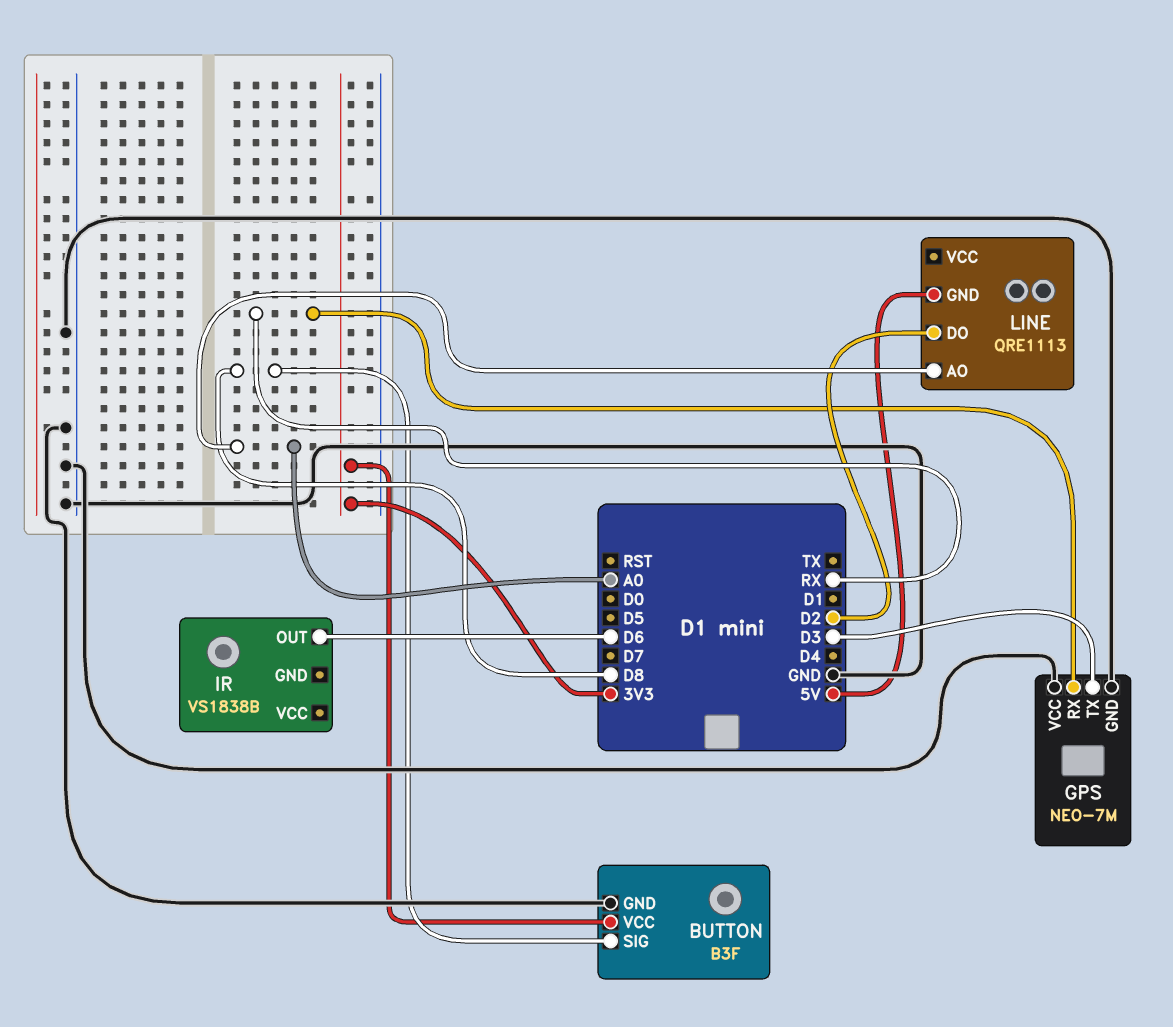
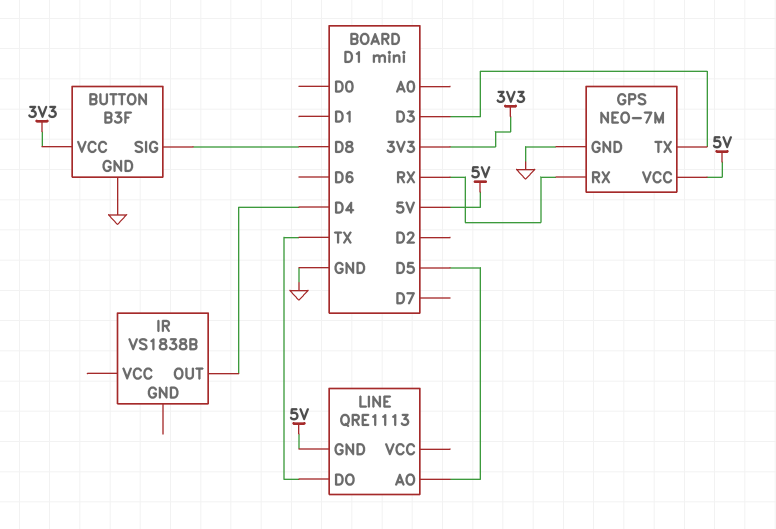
GPS pin VCC: GND -> 5V
IR pin OUT: D6 -> D4
LINE pin AO: A0 -> D5
LINE pin DO: D2 -> TX

